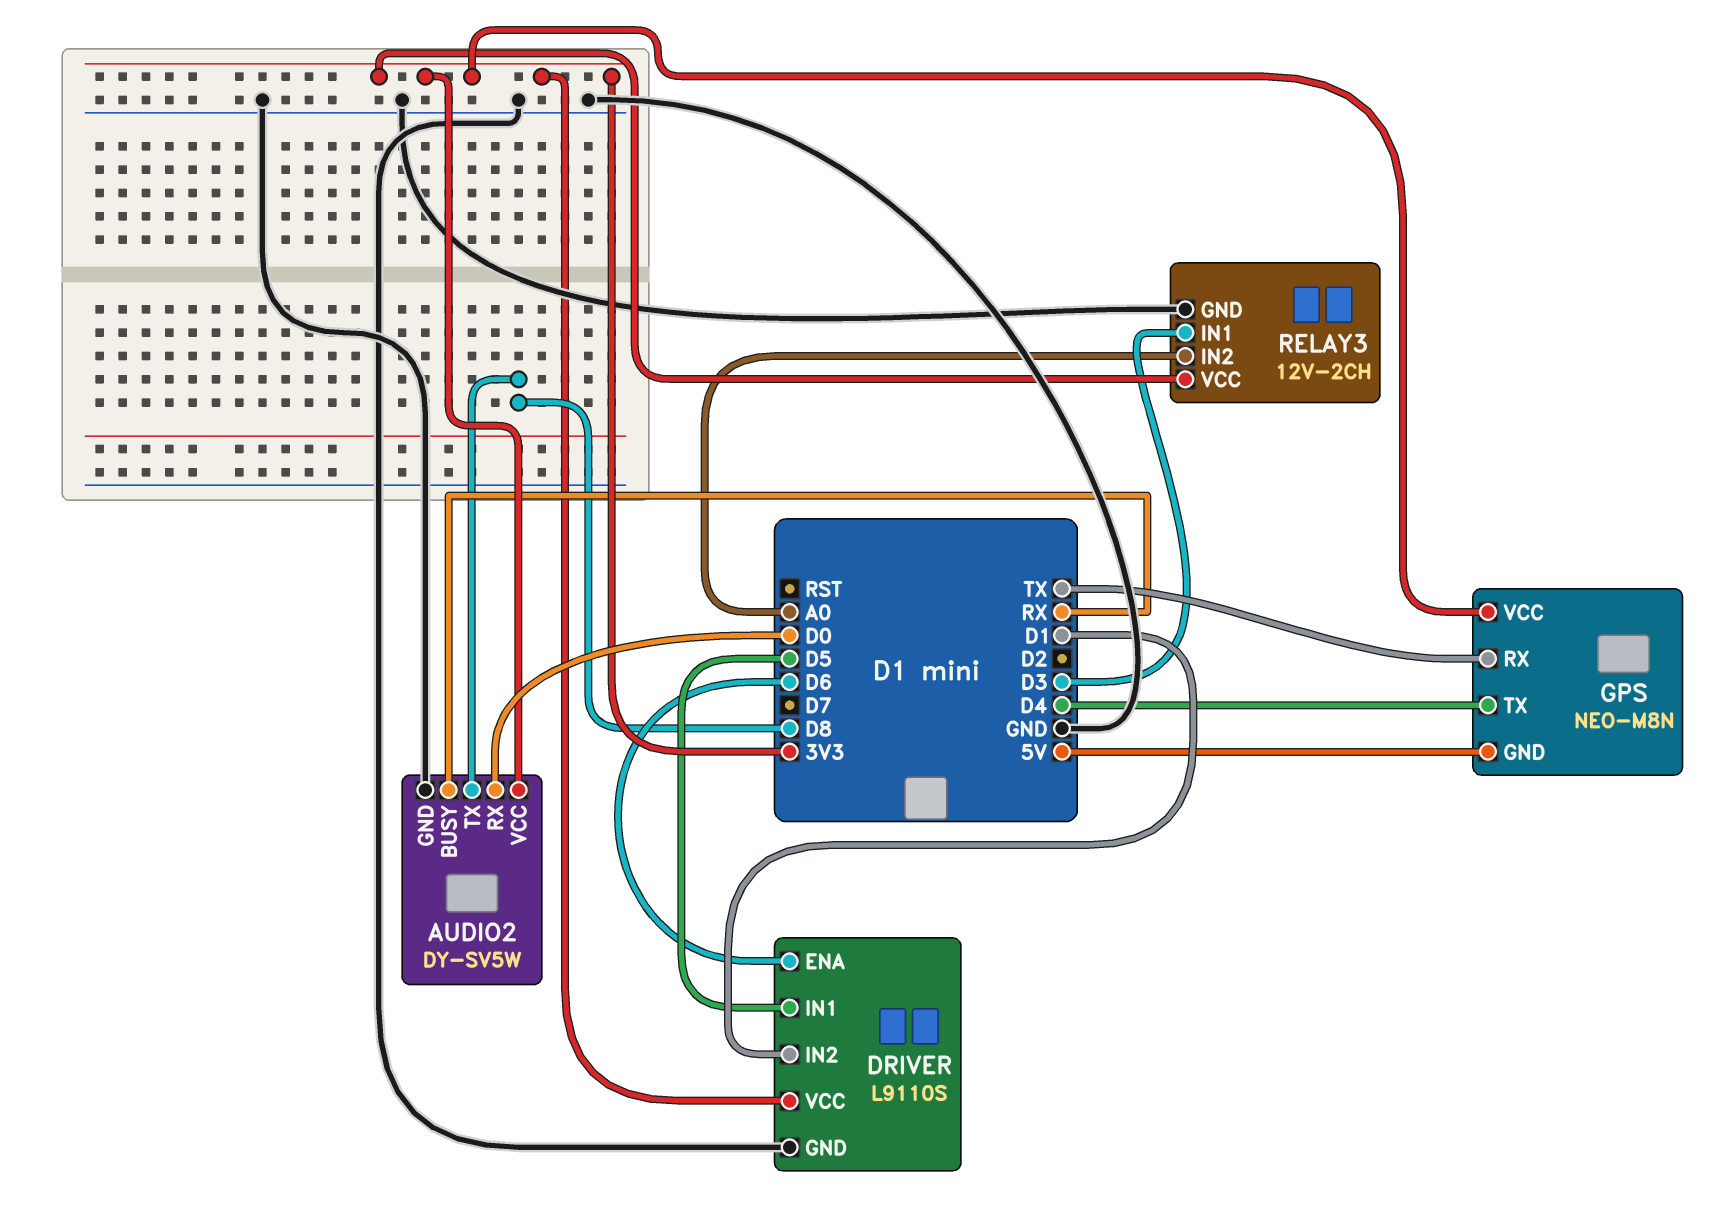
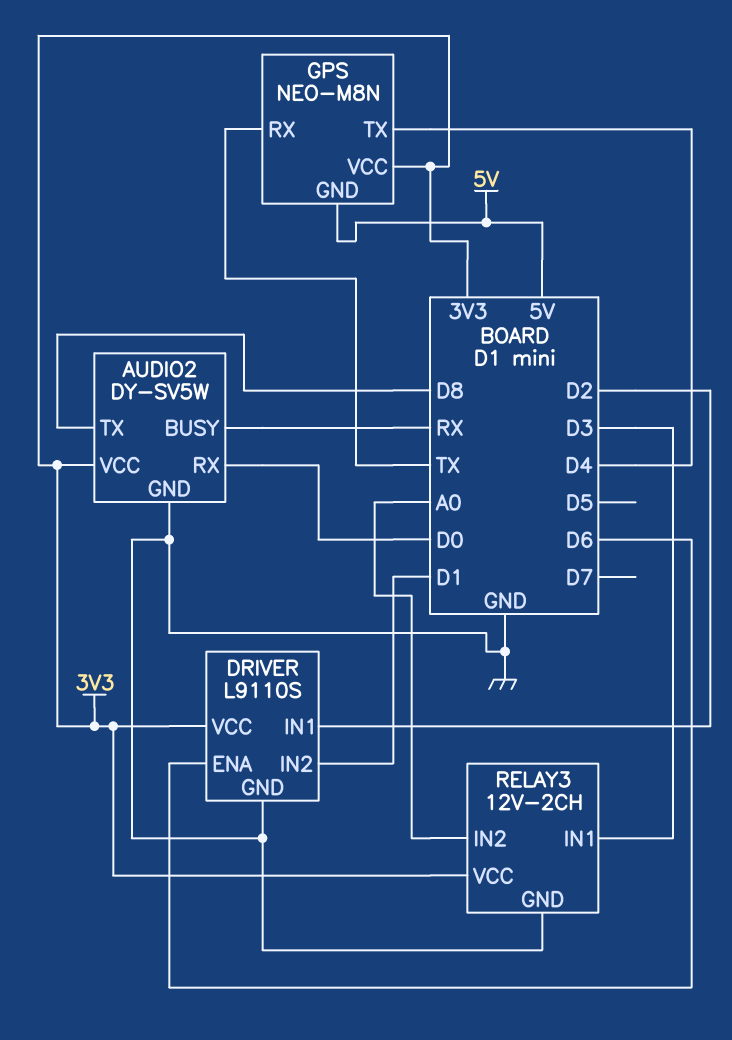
DRIVER pin IN1: D5 -> D2

